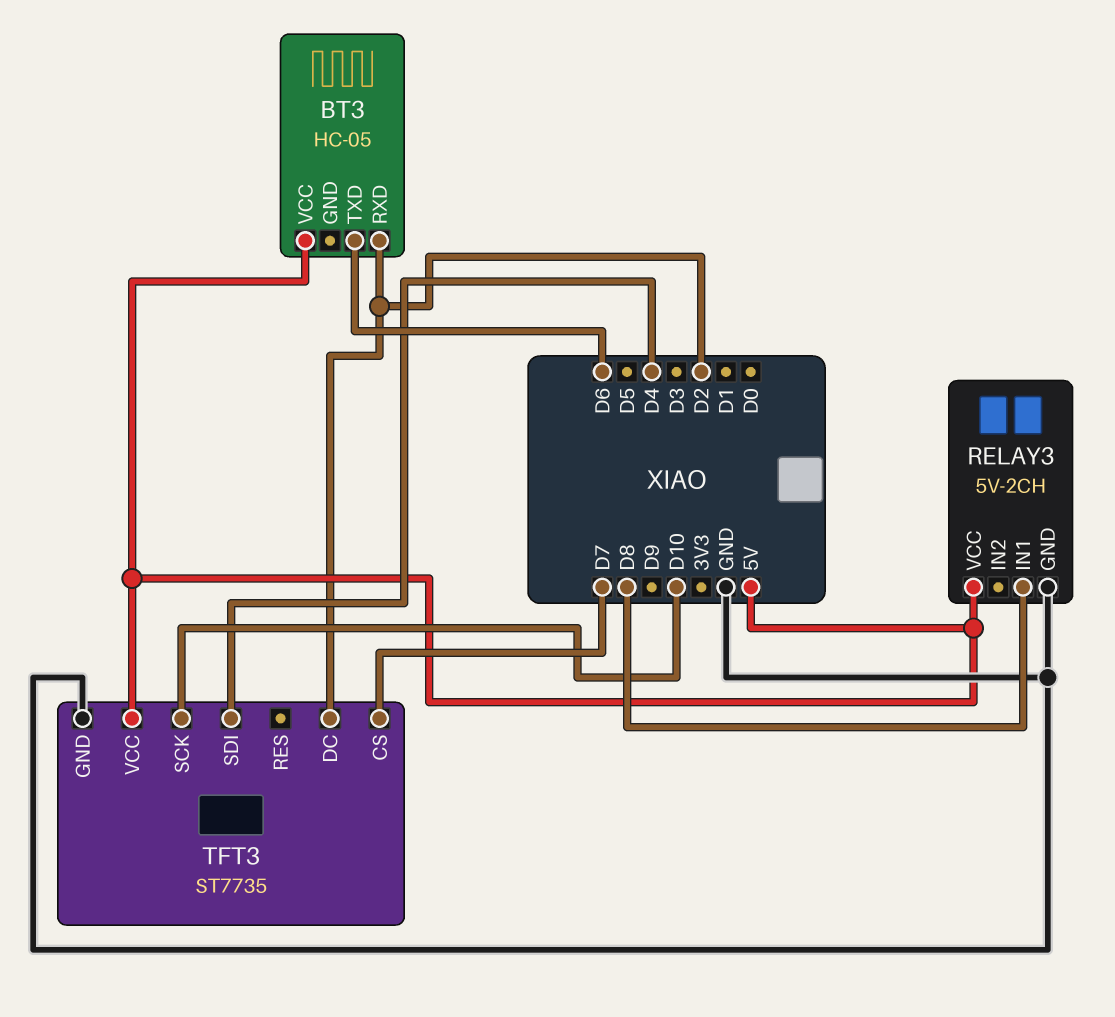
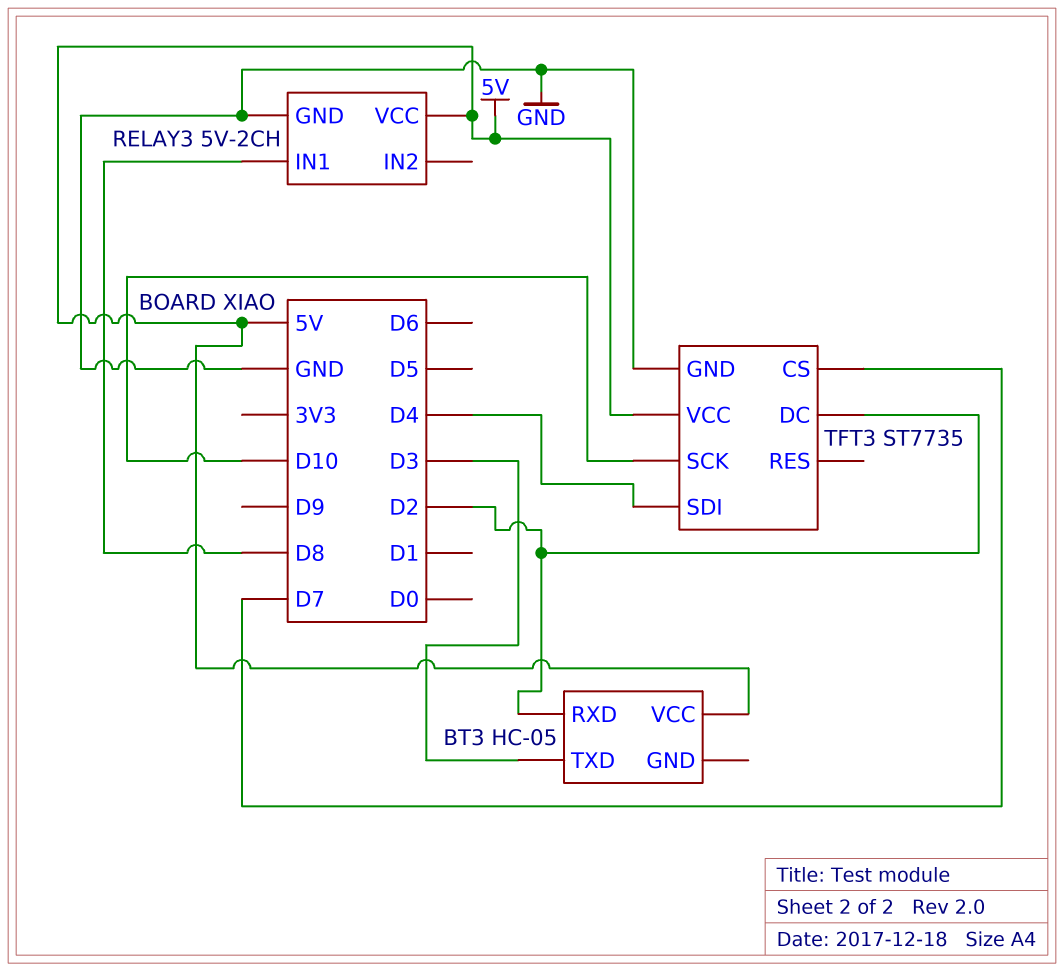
BT3 pin TXD: D6 -> D3

